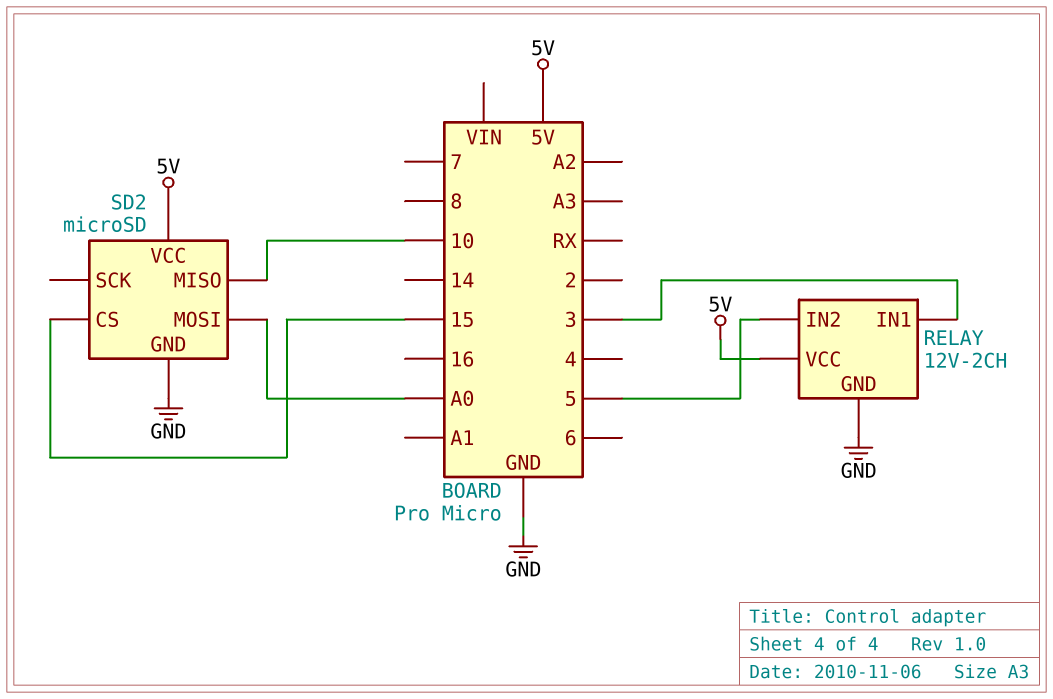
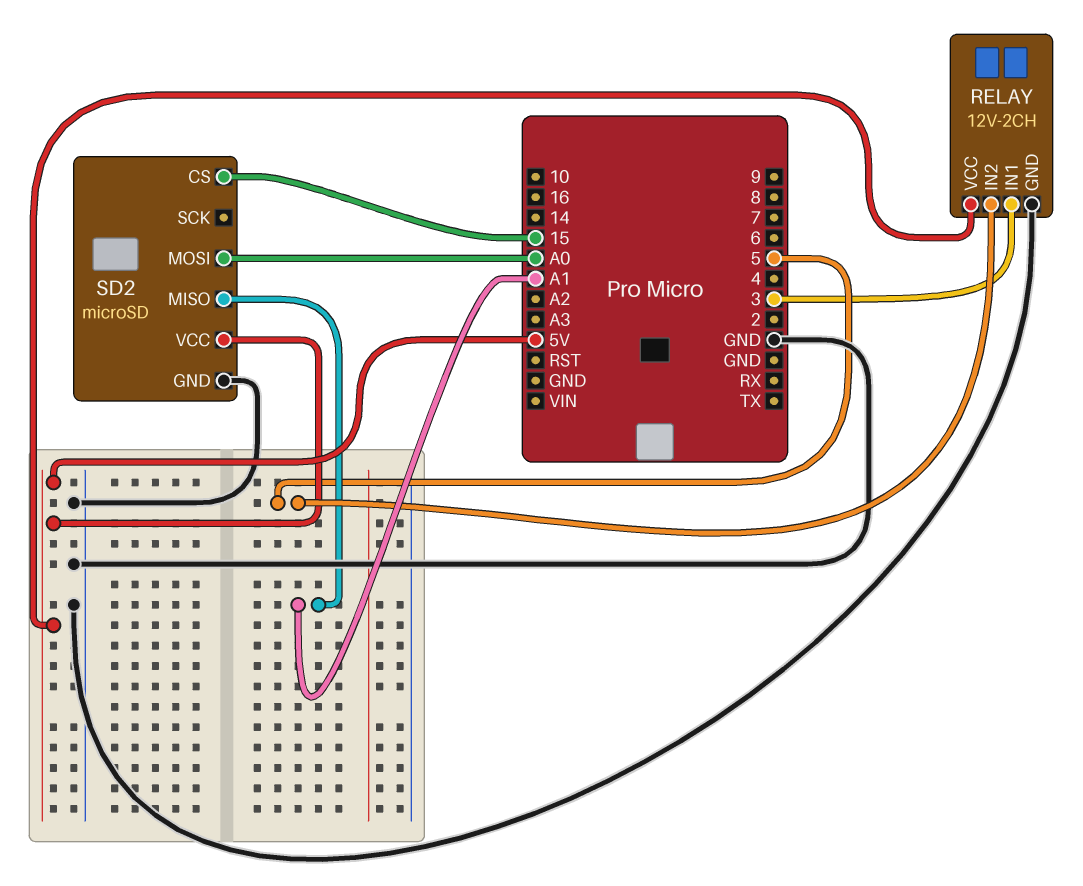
SD2 pin MISO: 10 -> A1

